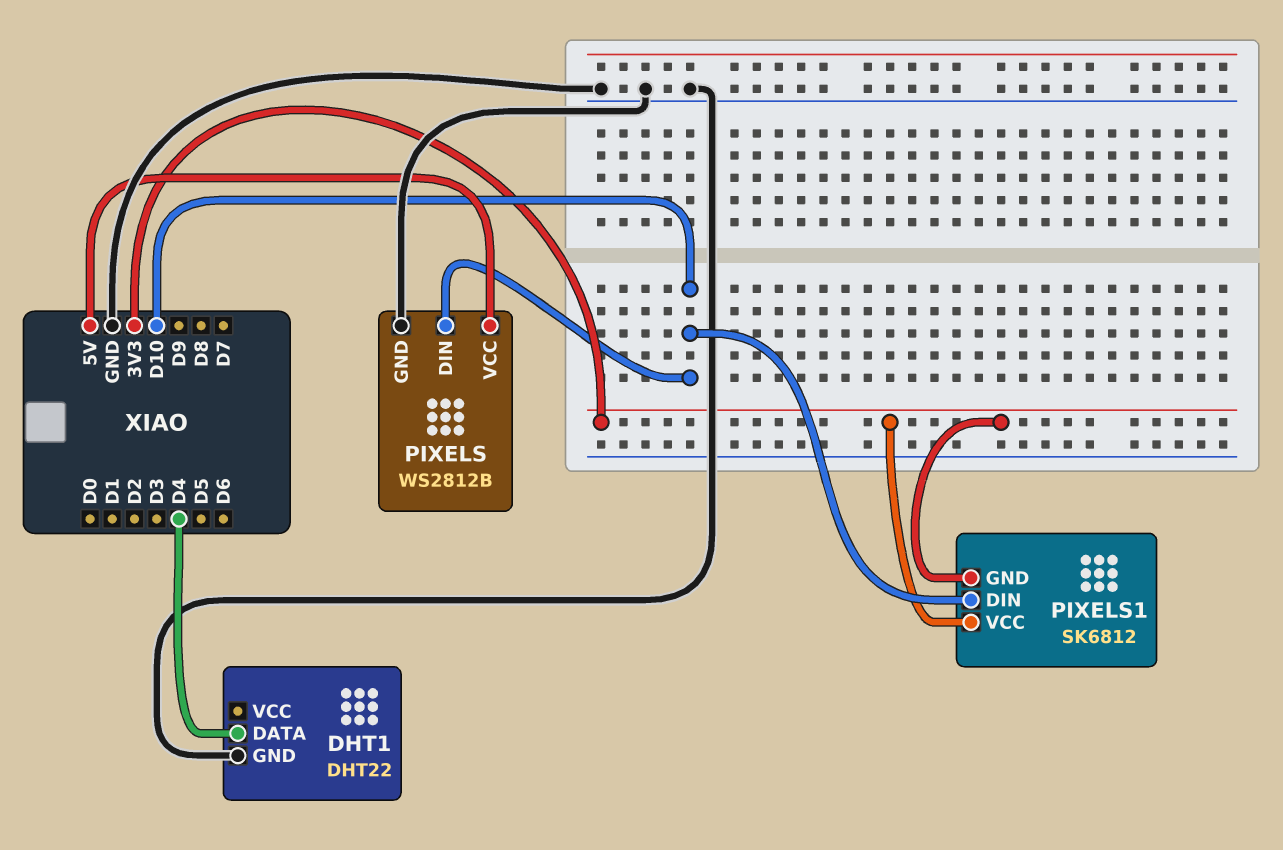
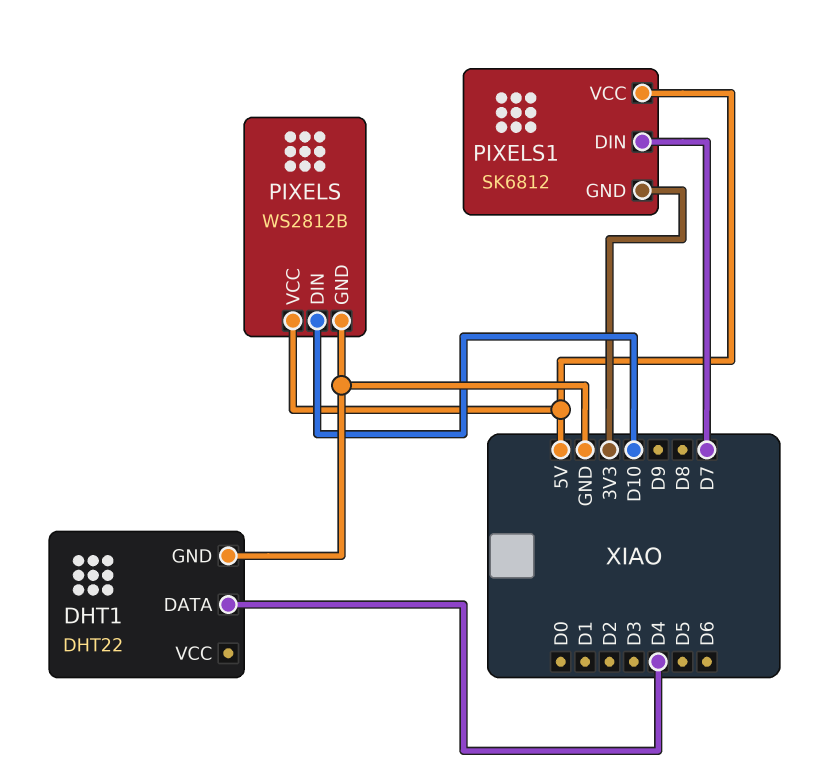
PIXELS1 pin DIN: D10 -> D7
PIXELS1 pin VCC: 3V3 -> 5V

